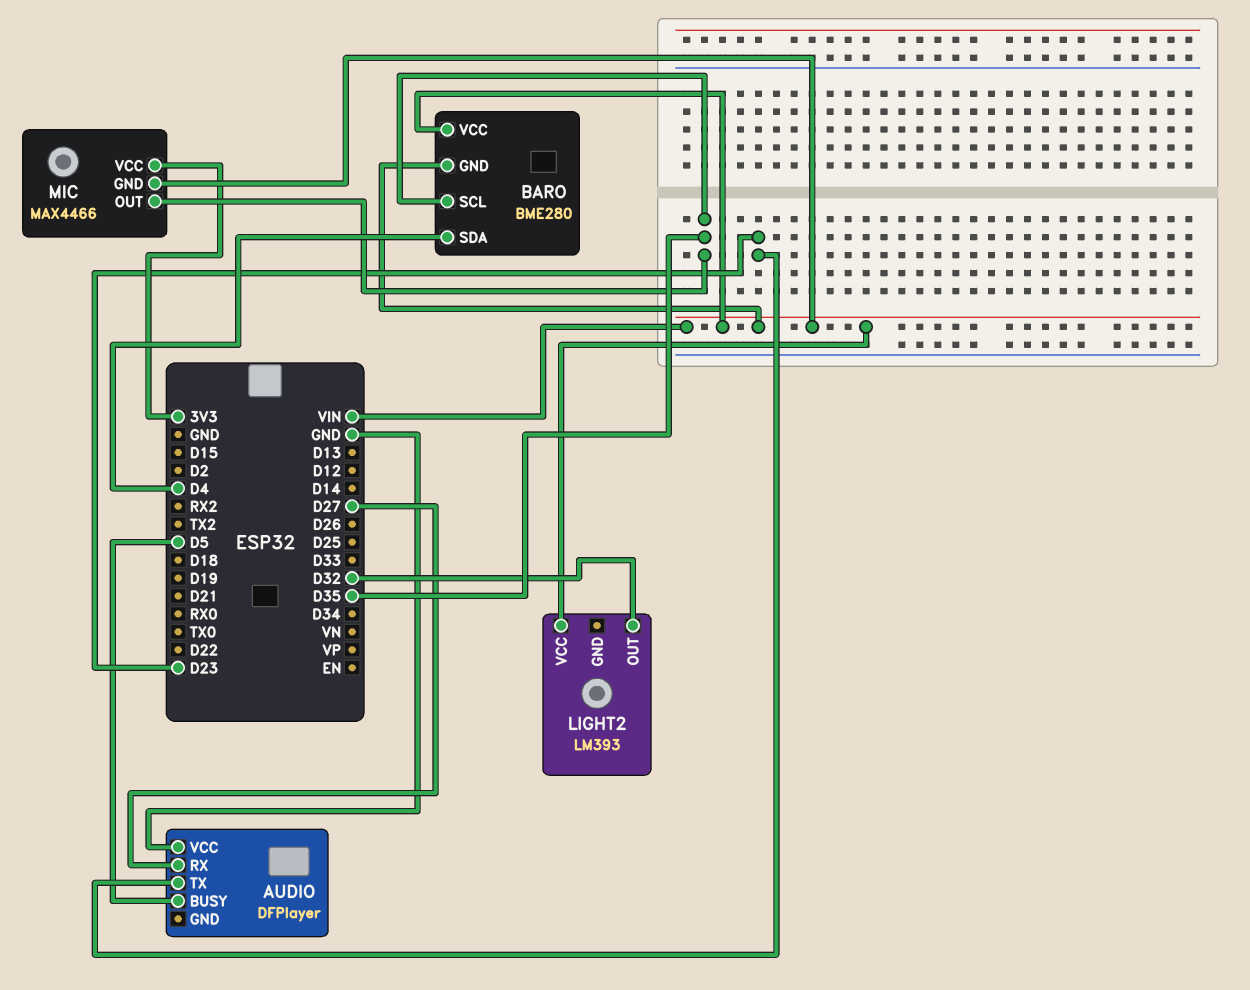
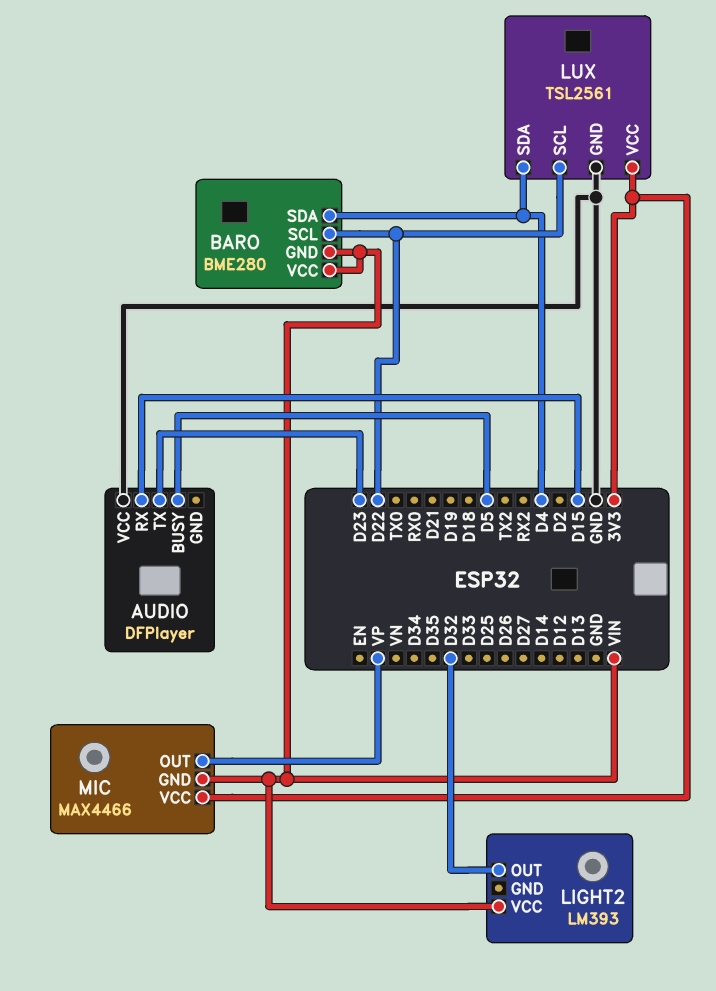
AUDIO pin RX: D27 -> D15
BARO pin SCL: D35 -> D22
LUX: none -> TSL2561
LUX pin GND: none -> GND
LUX pin SCL: none -> D22
LUX pin SDA: none -> D4
LUX pin VCC: none -> 3V3
MIC pin OUT: D35 -> VP

